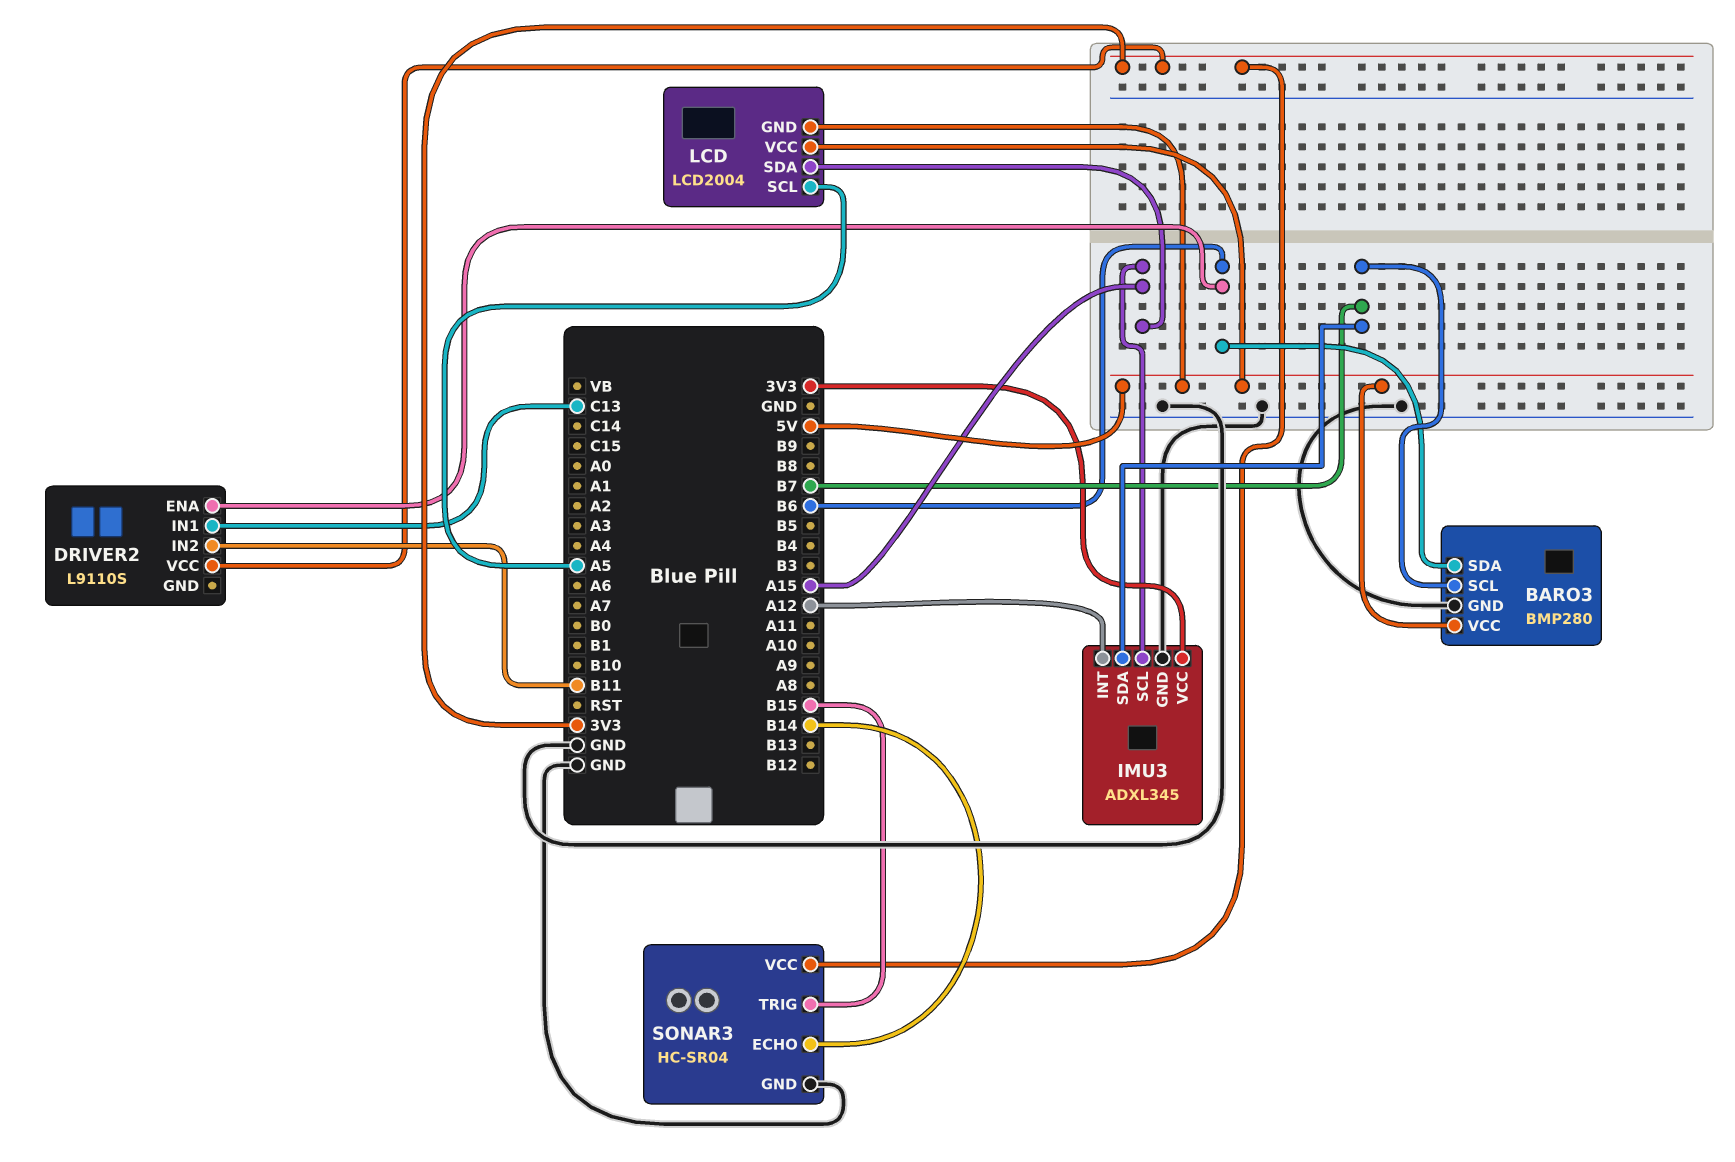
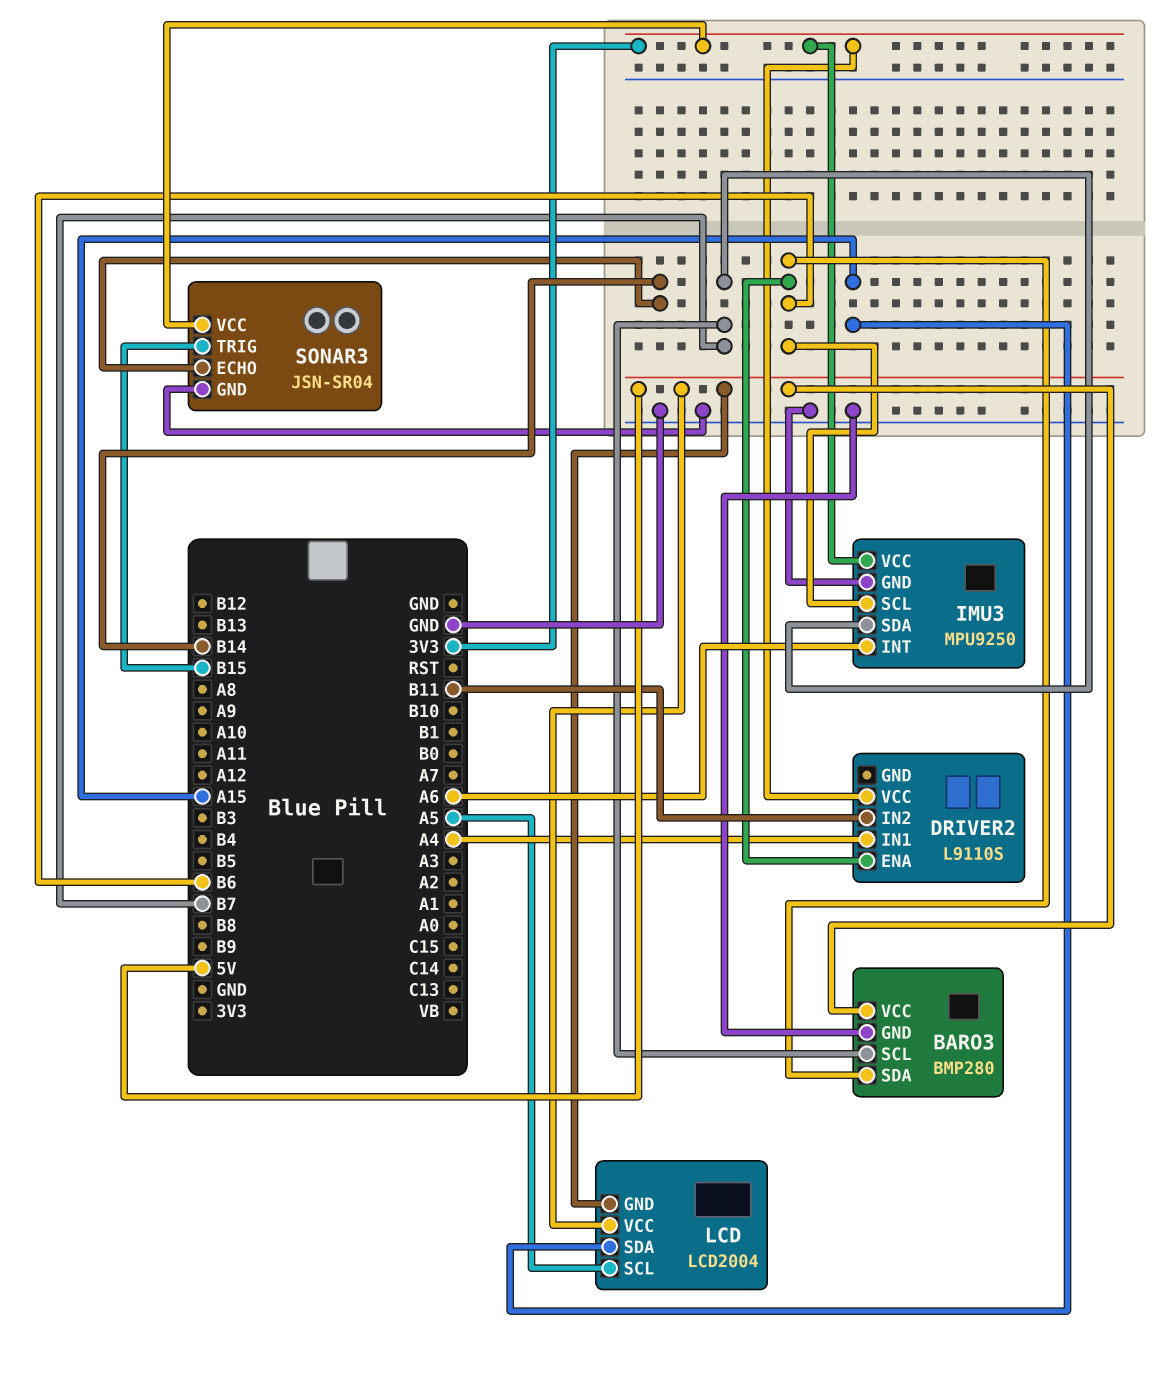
DRIVER2 pin IN1: C13 -> A4
IMU3: ADXL345 -> MPU9250
IMU3 pin INT: A12 -> A6
IMU3 pin SCL: A15 -> B6
SONAR3: HC-SR04 -> JSN-SR04

